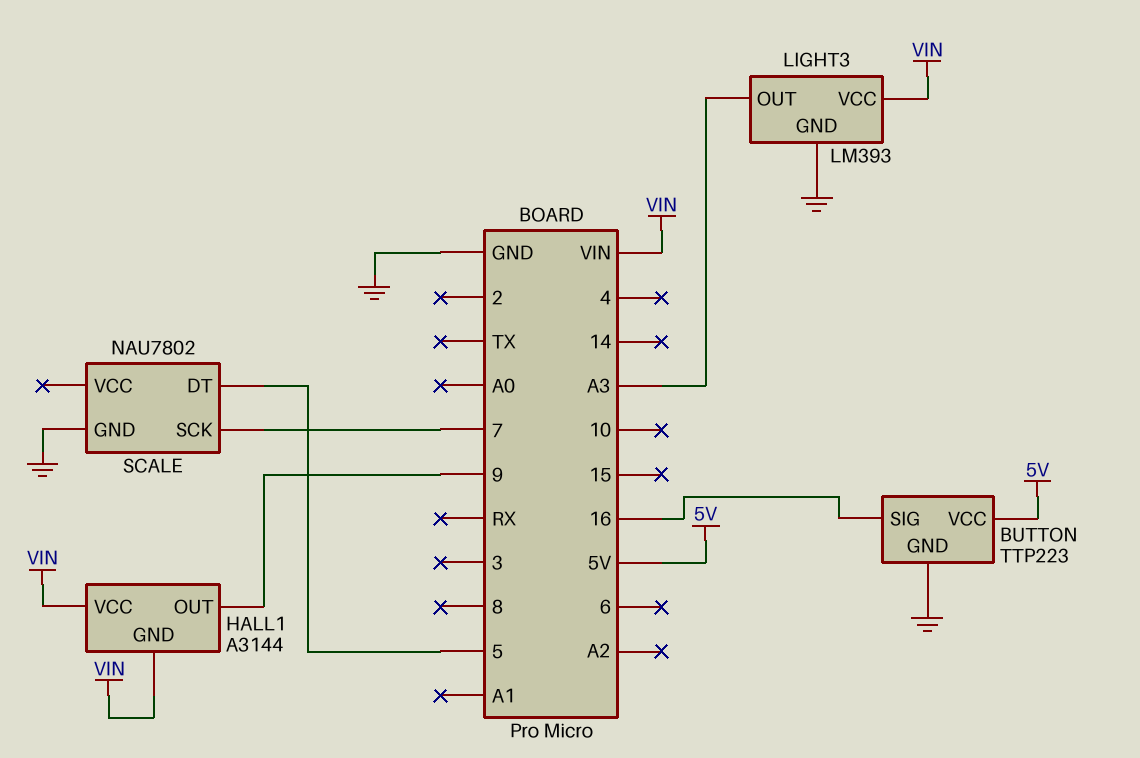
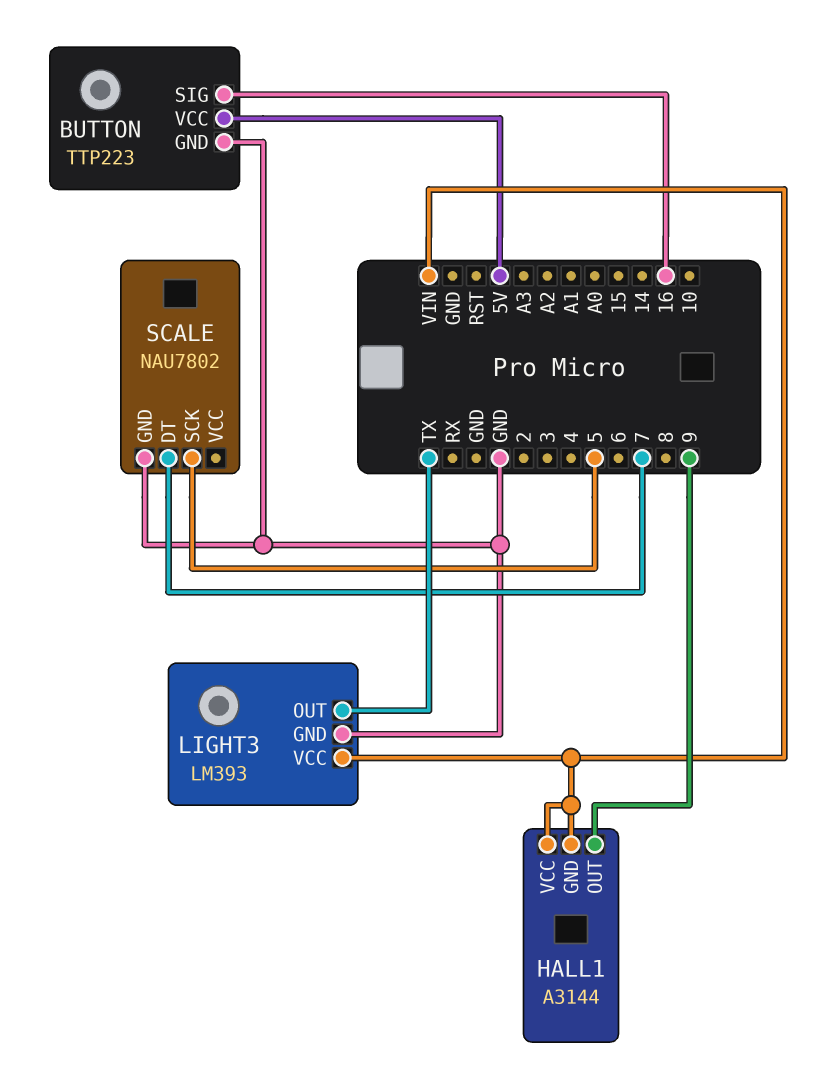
LIGHT3 pin OUT: A3 -> TX
SCALE pin DT: 5 -> 7
SCALE pin SCK: 7 -> 5

